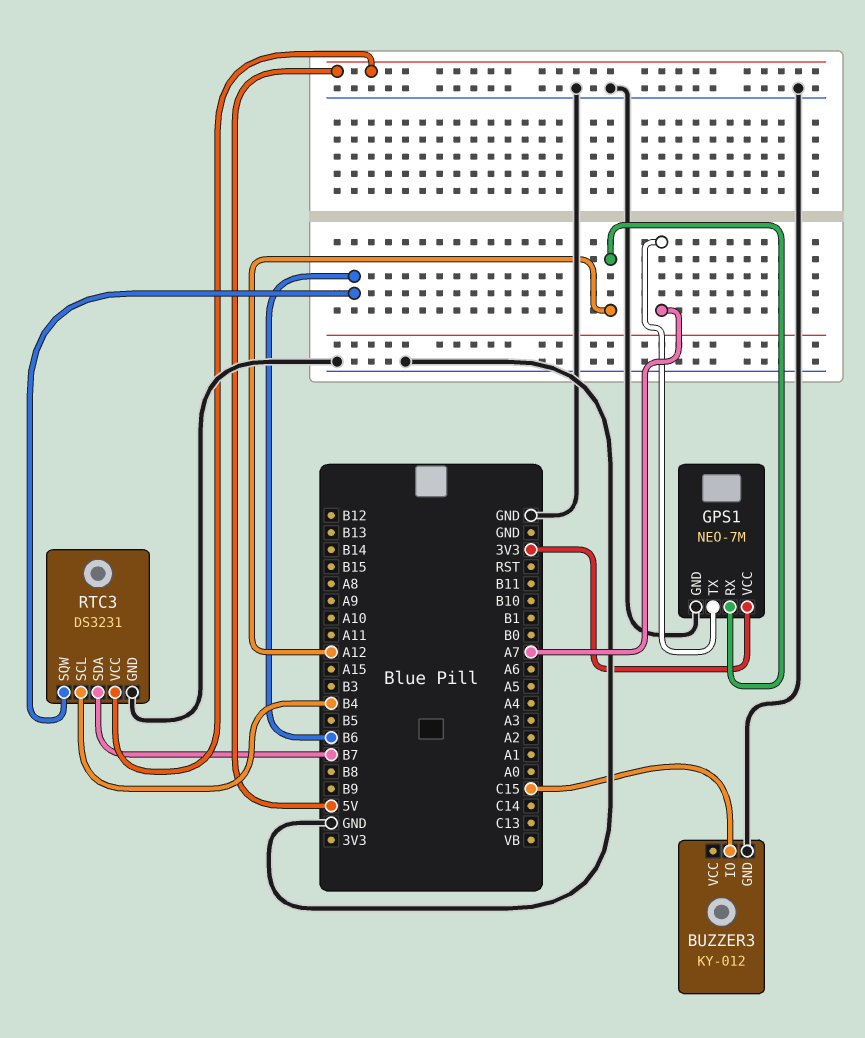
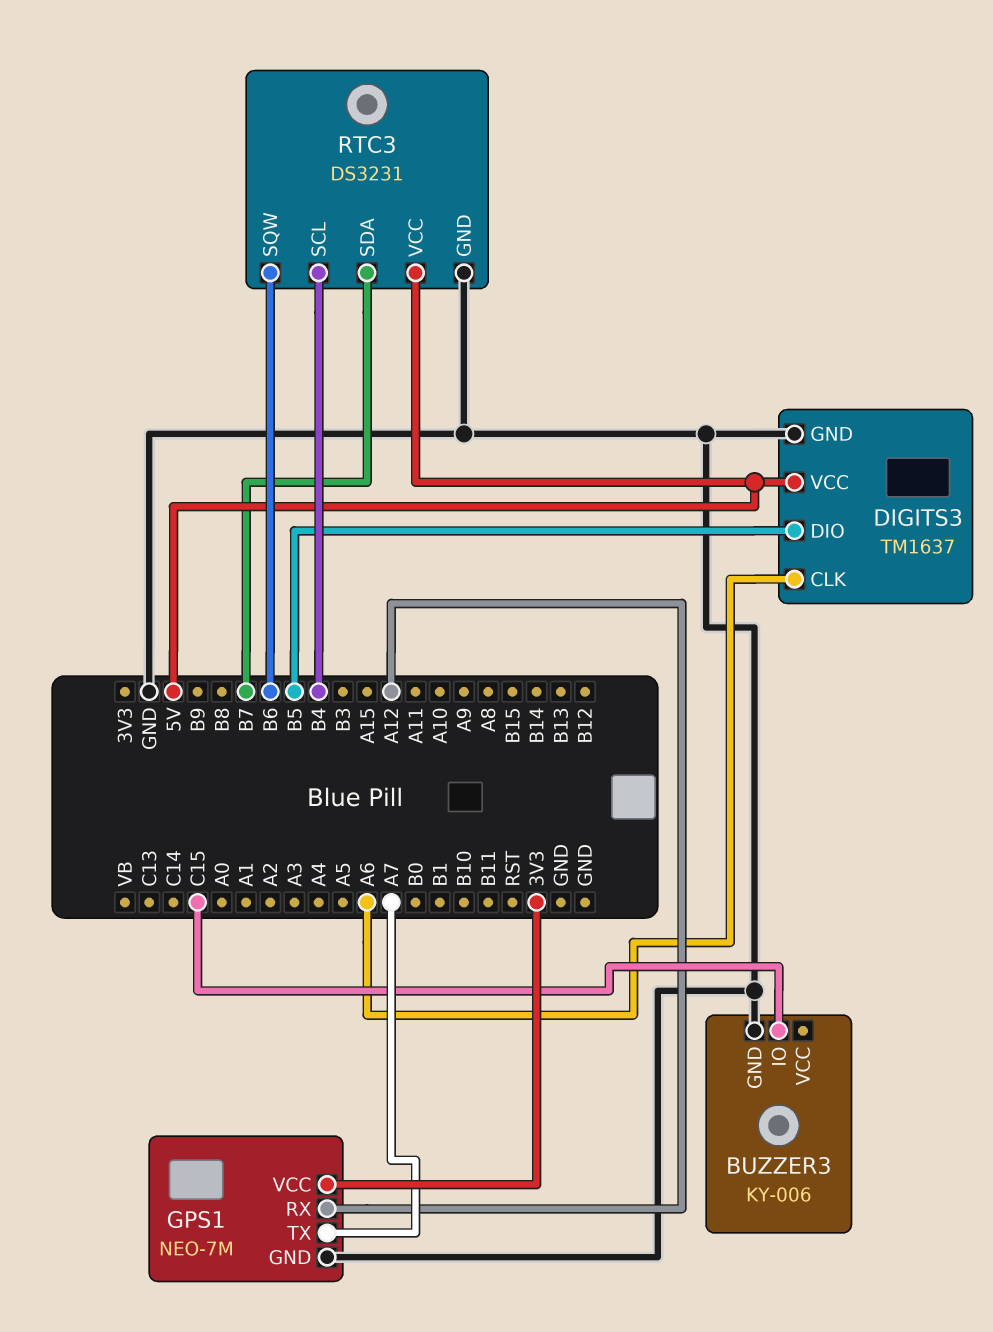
BUZZER3: KY-012 -> KY-006
DIGITS3: none -> TM1637
DIGITS3 pin CLK: none -> A6
DIGITS3 pin DIO: none -> B5
DIGITS3 pin GND: none -> GND
DIGITS3 pin VCC: none -> 5V

